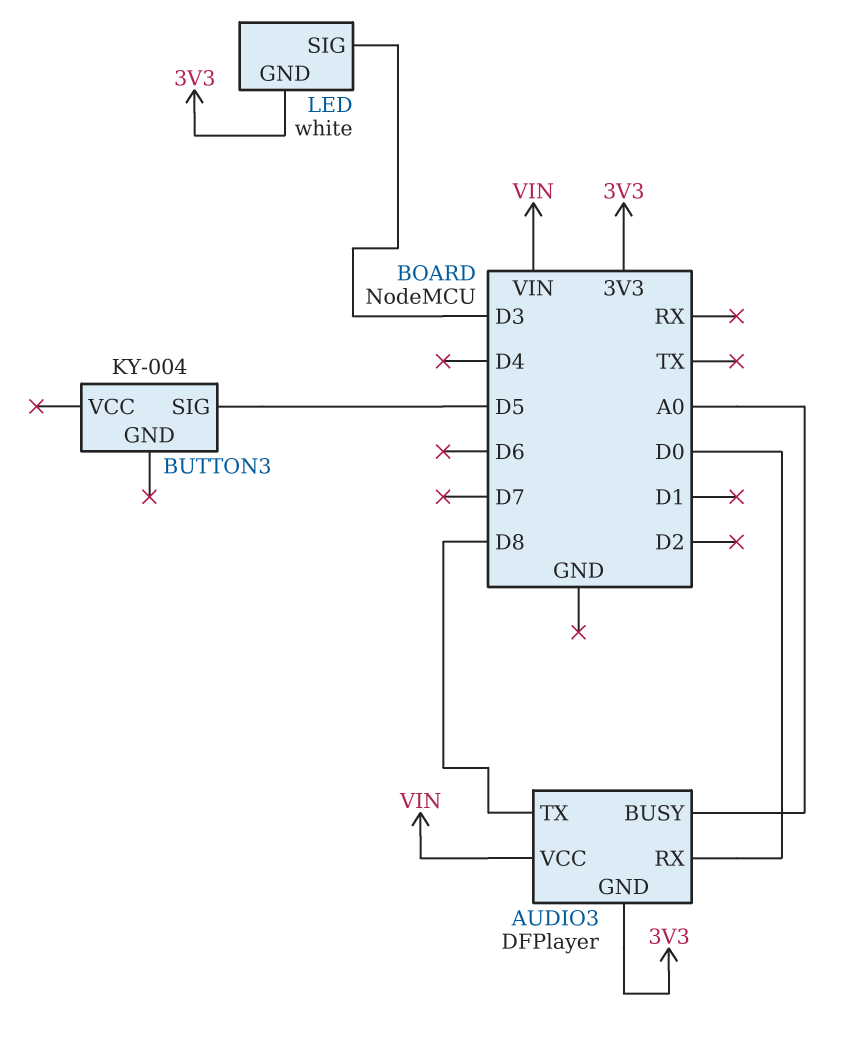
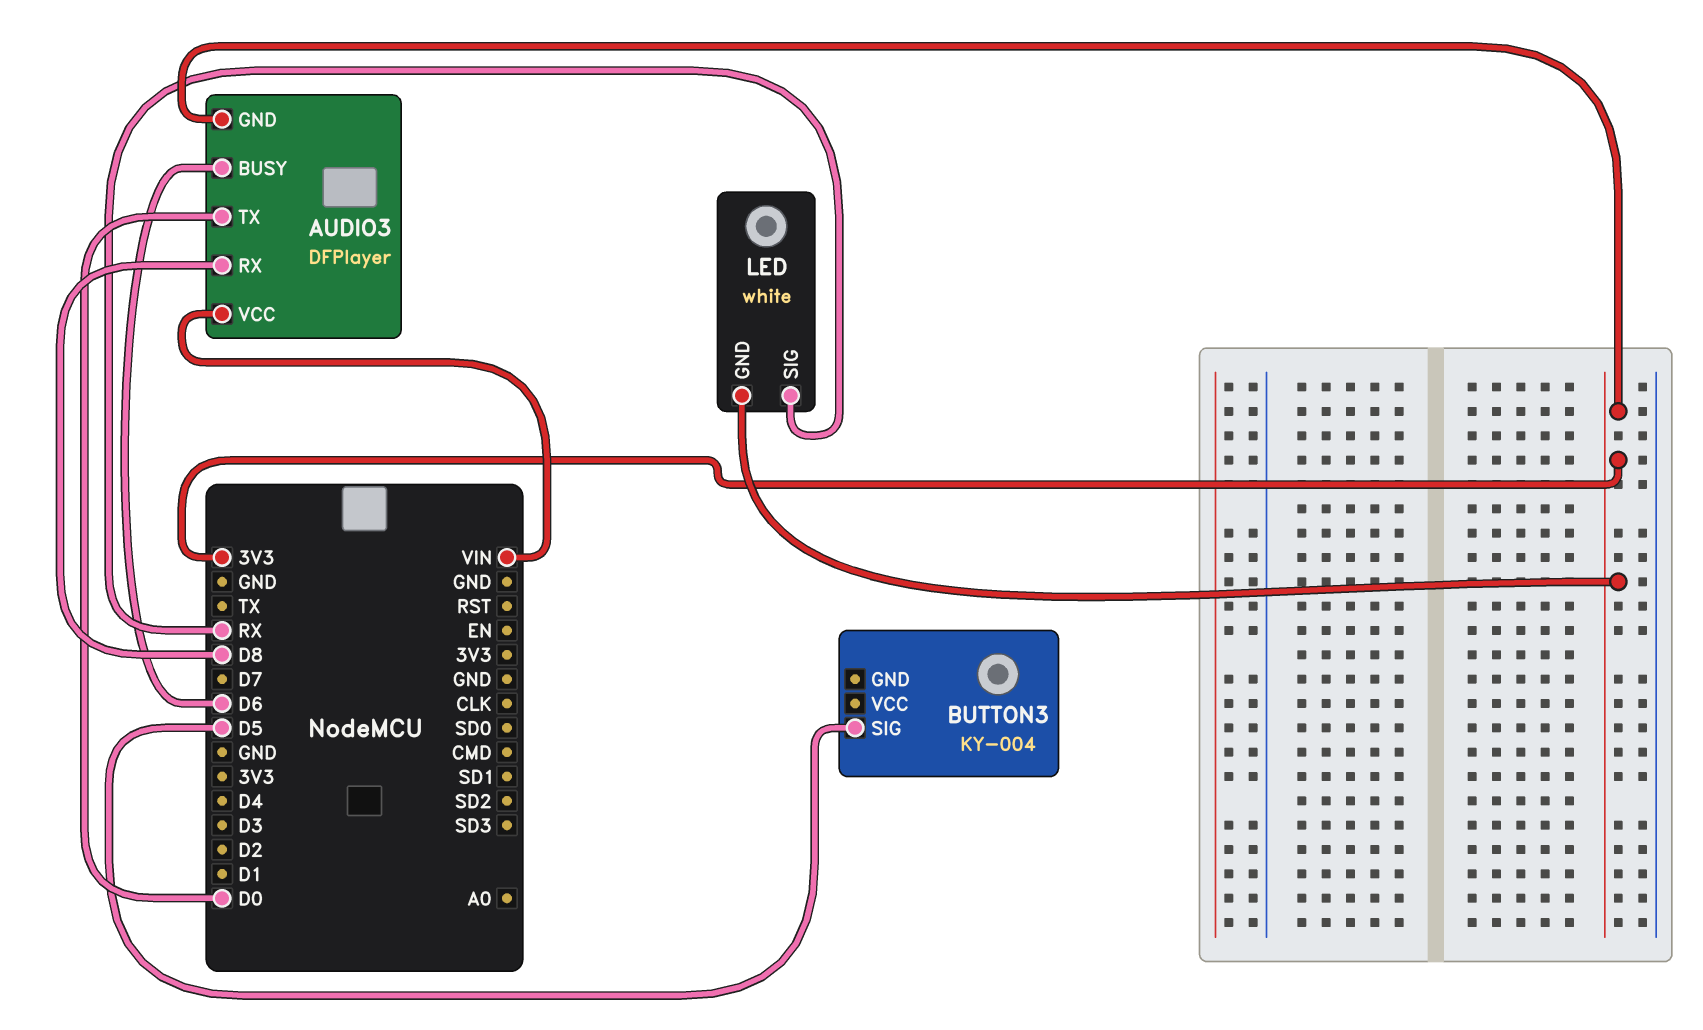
AUDIO3 pin BUSY: A0 -> D6
AUDIO3 pin RX: D0 -> D8
AUDIO3 pin TX: D8 -> D0
LED pin SIG: D3 -> RX

